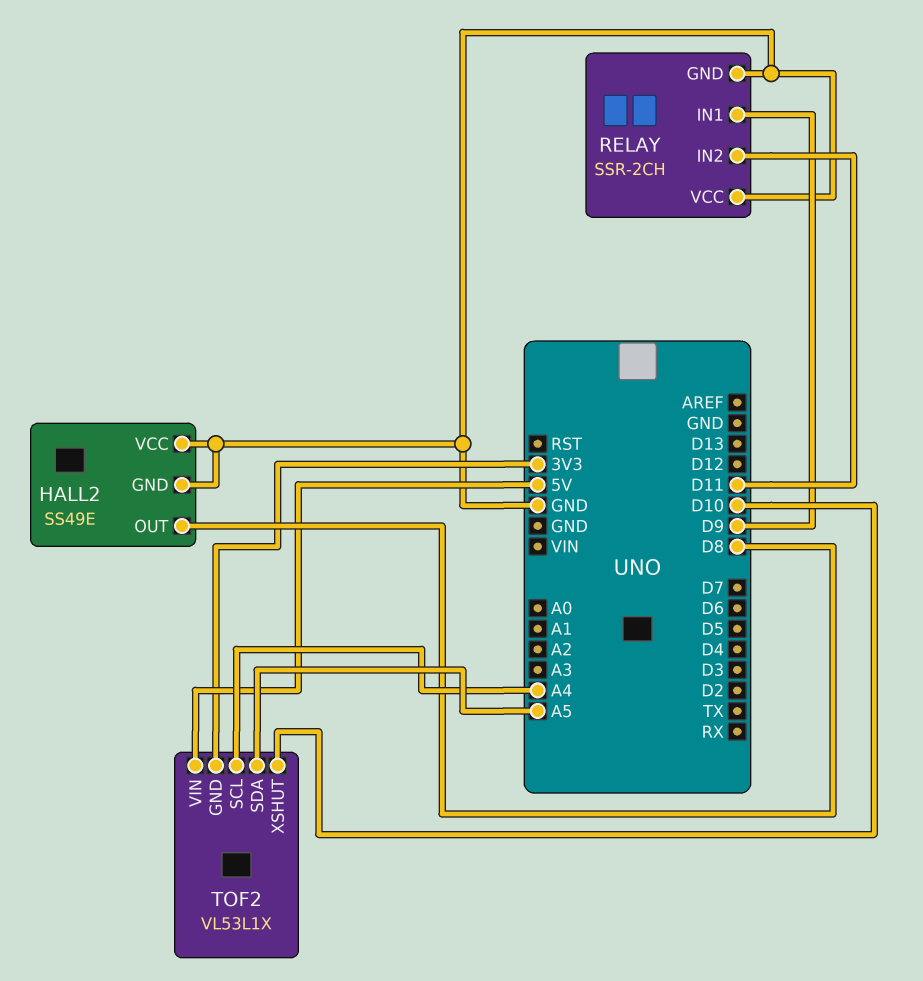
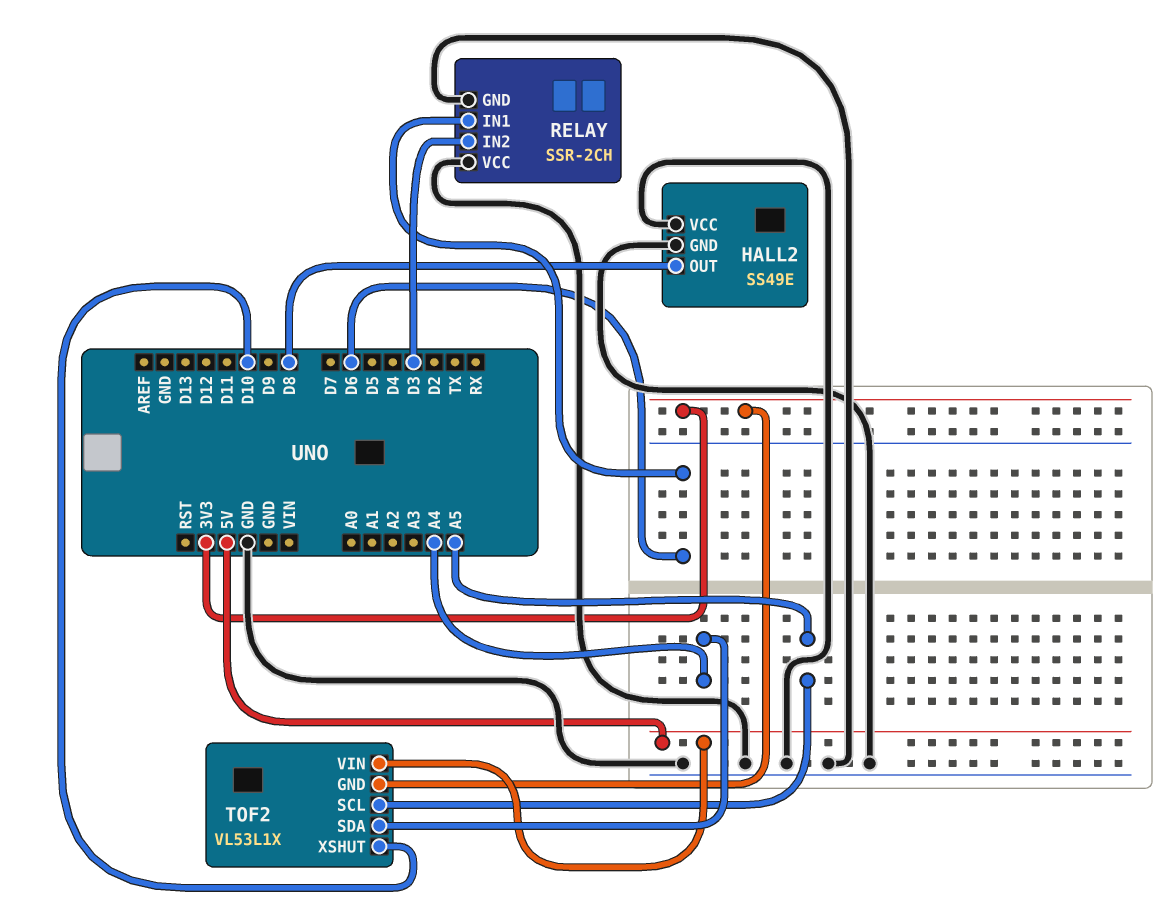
RELAY pin IN1: D9 -> D6
RELAY pin IN2: D11 -> D3
TOF2 pin SCL: A4 -> A5
TOF2 pin SDA: A5 -> A4

